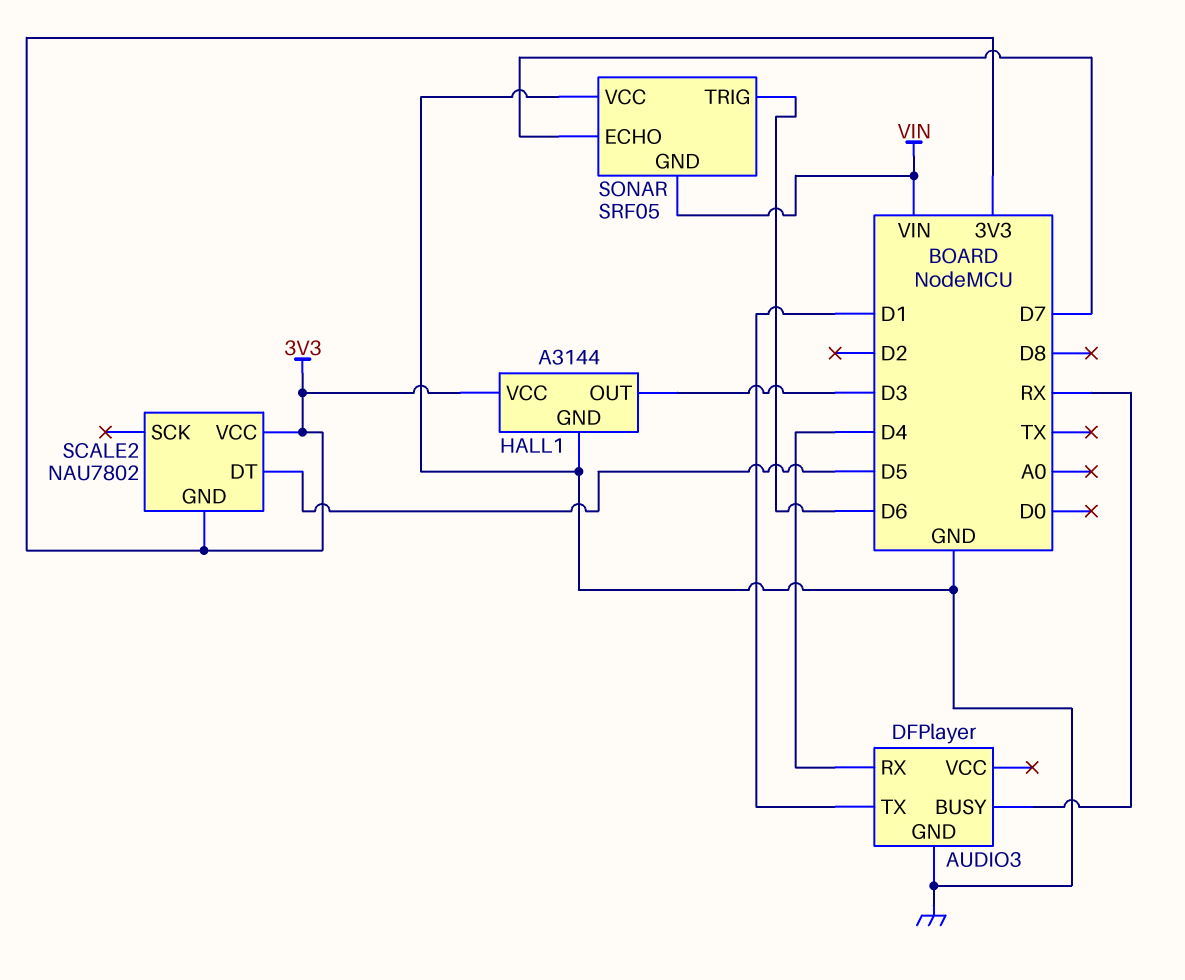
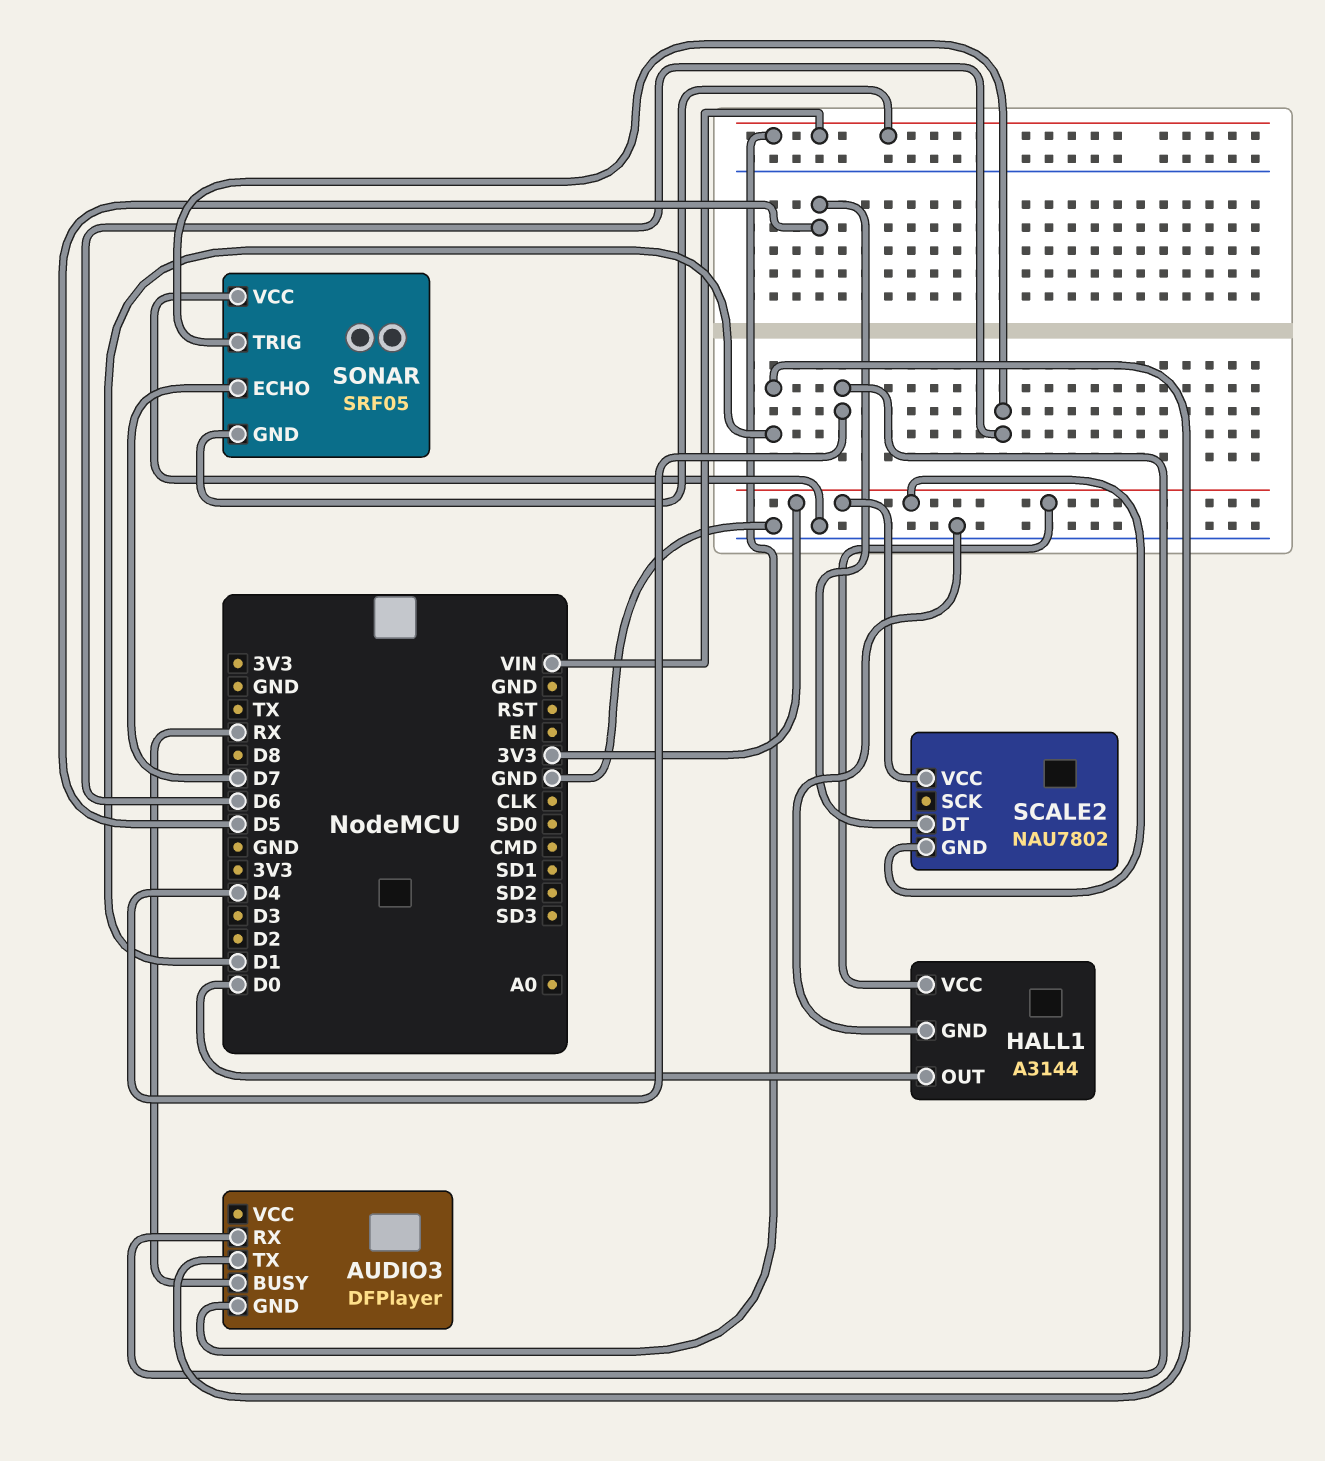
AUDIO3 pin GND: GND -> VIN
HALL1 pin OUT: D3 -> D0

